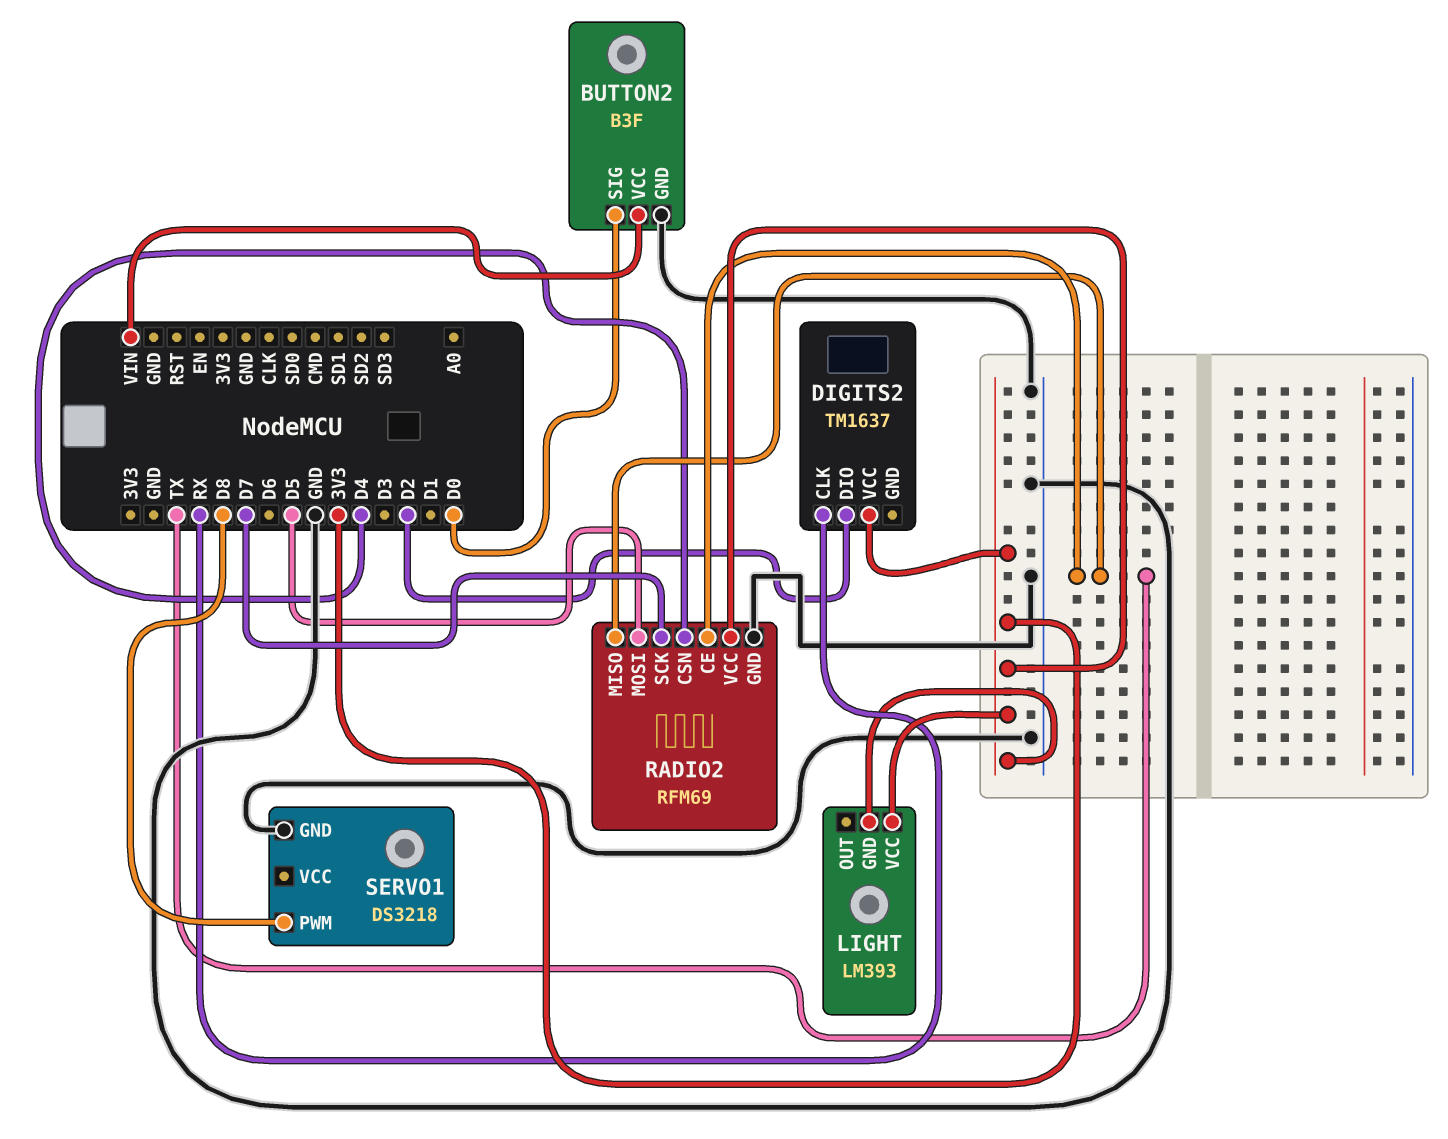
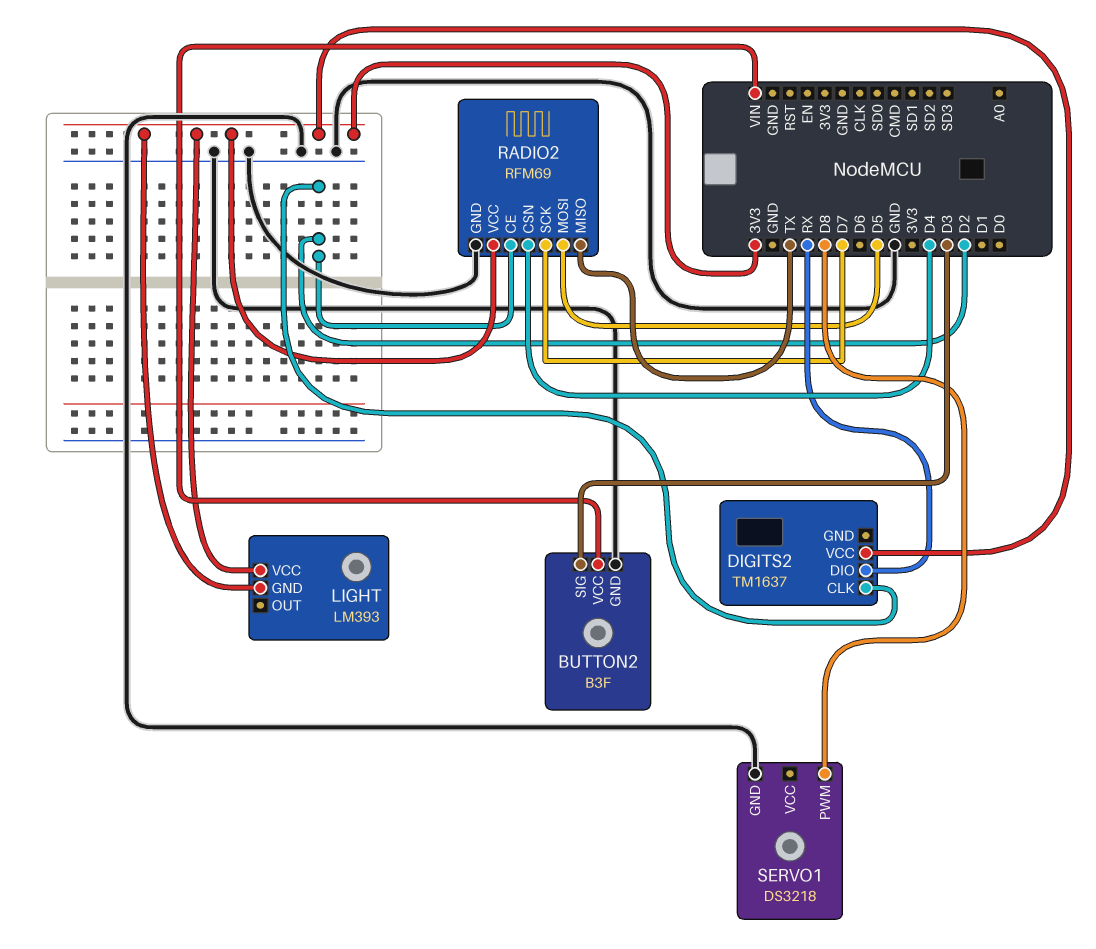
BUTTON2 pin SIG: D0 -> D3
DIGITS2 pin CLK: RX -> D2
DIGITS2 pin DIO: D2 -> RX
RADIO2 pin CE: TX -> D2

